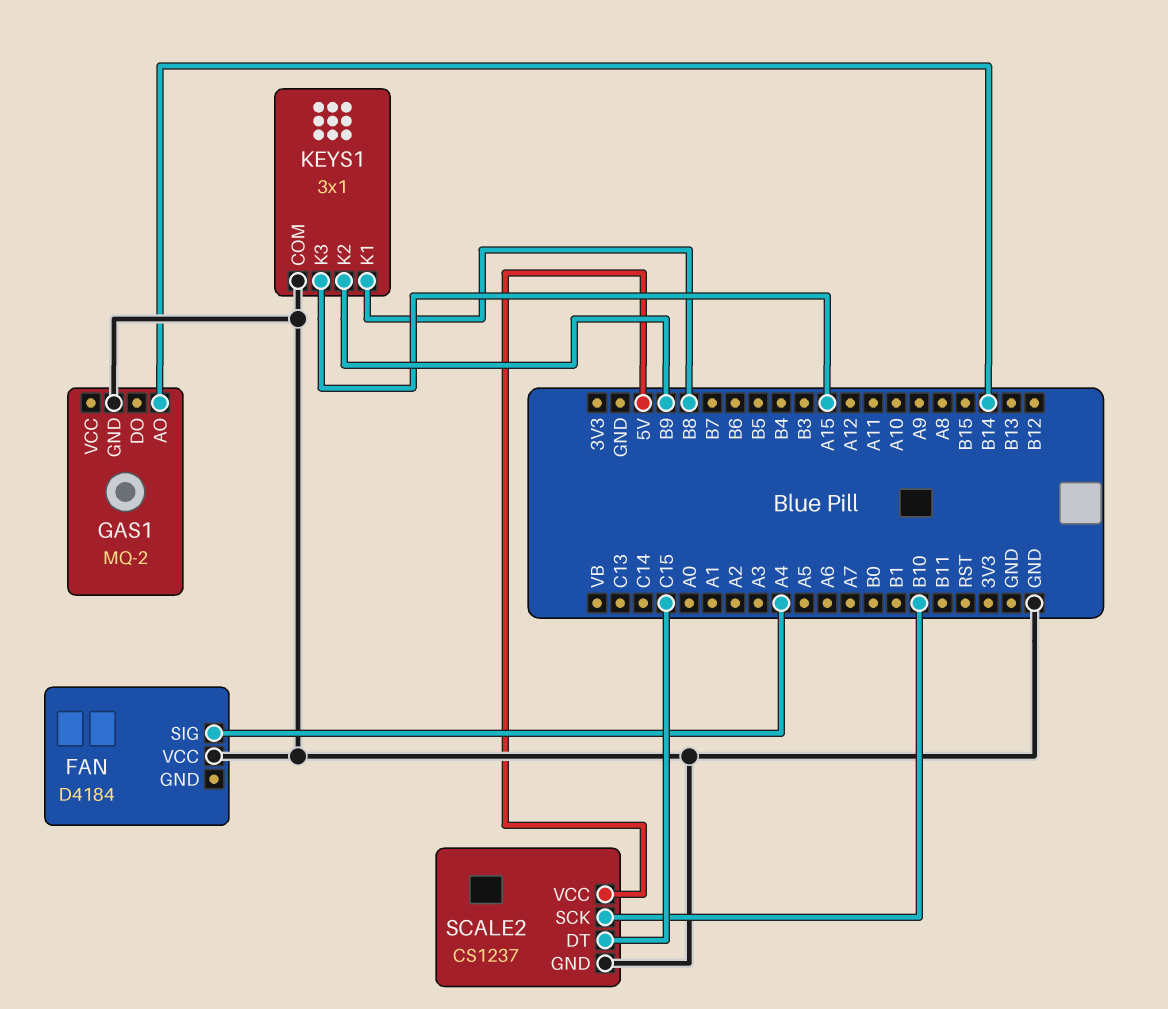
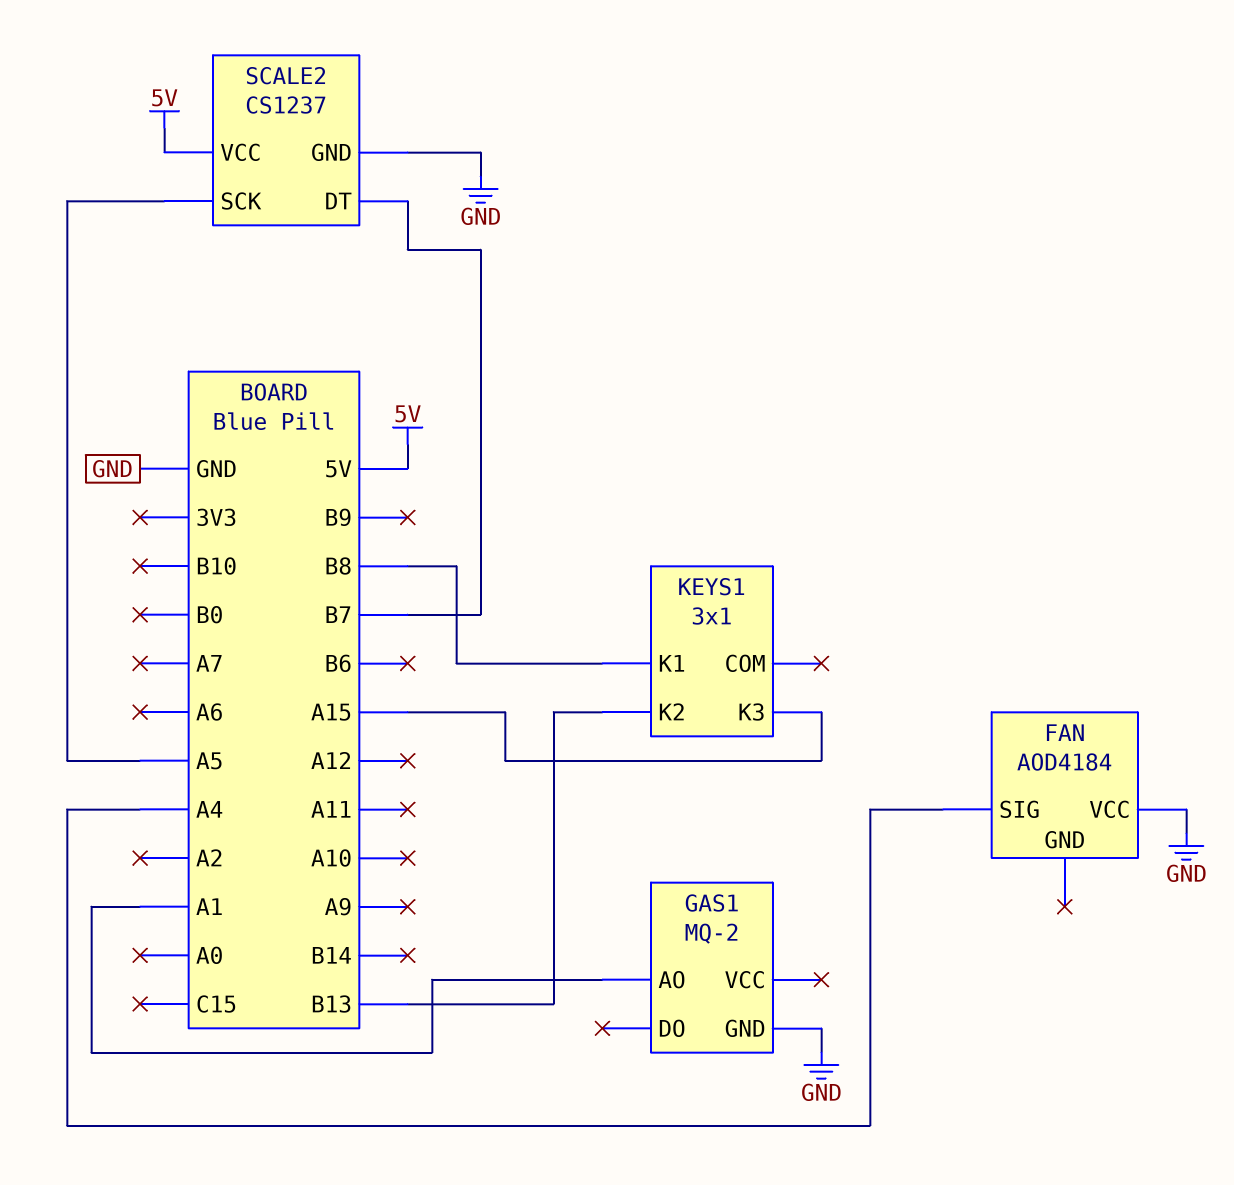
FAN: D4184 -> AOD4184
GAS1 pin AO: B14 -> A1
KEYS1 pin COM: GND -> none
KEYS1 pin K2: B9 -> B13
SCALE2 pin DT: C15 -> B7
SCALE2 pin SCK: B10 -> A5

